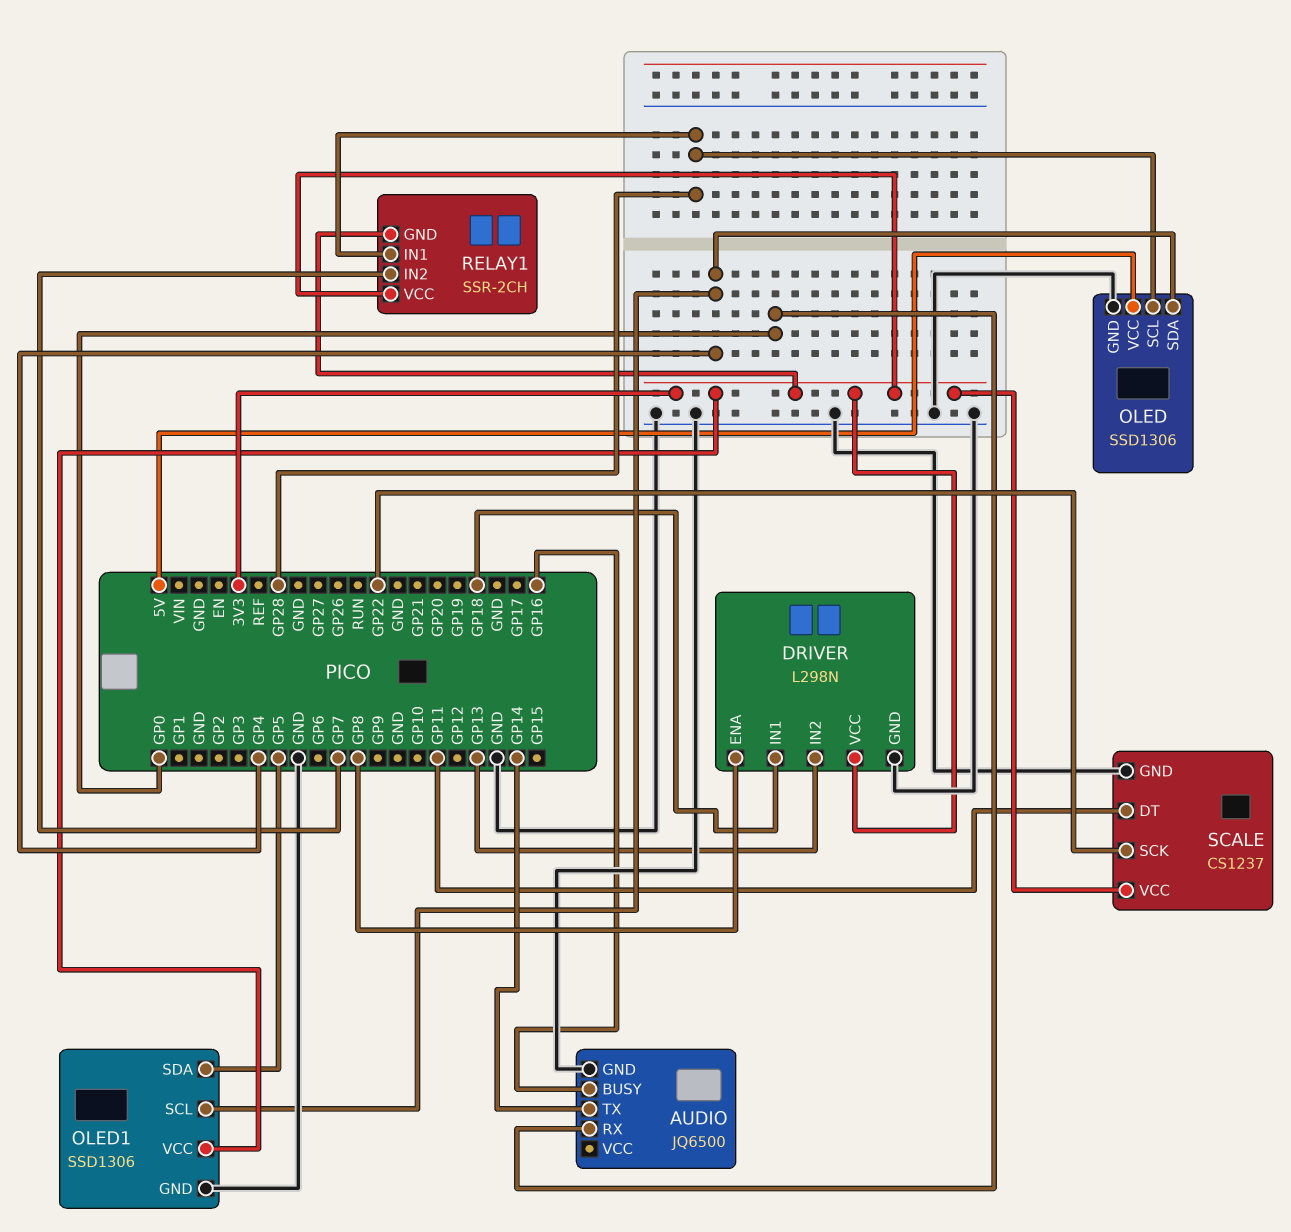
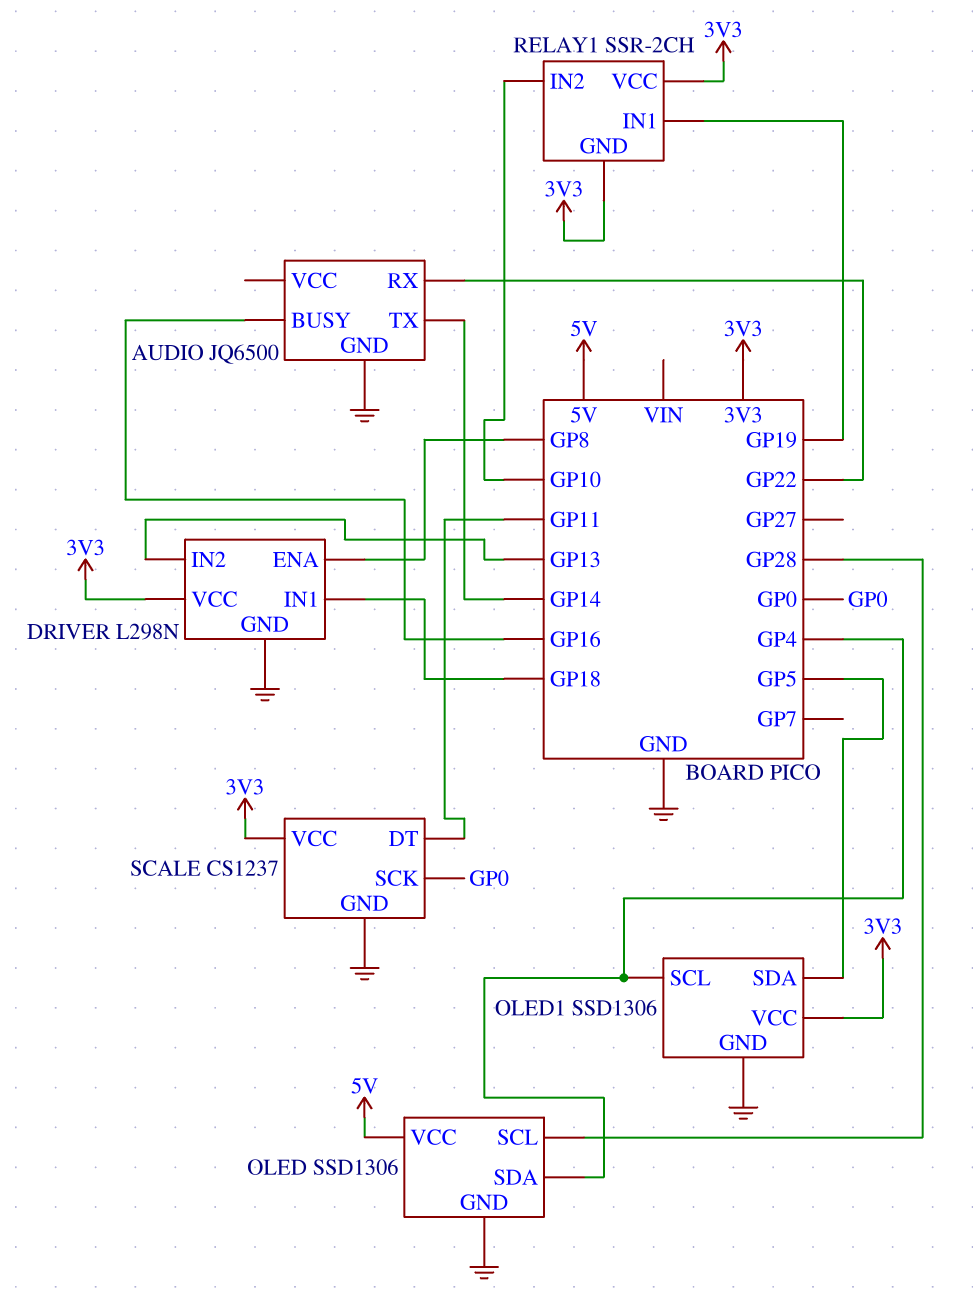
AUDIO pin RX: GP0 -> GP22
RELAY1 pin IN1: GP28 -> GP19
RELAY1 pin IN2: GP7 -> GP10
SCALE pin SCK: GP22 -> GP0

